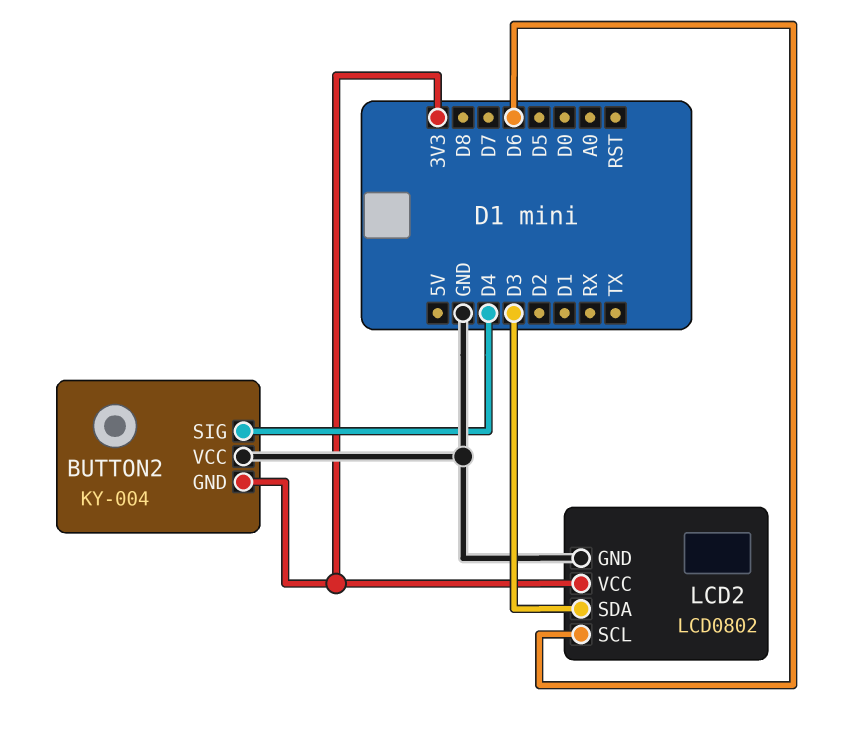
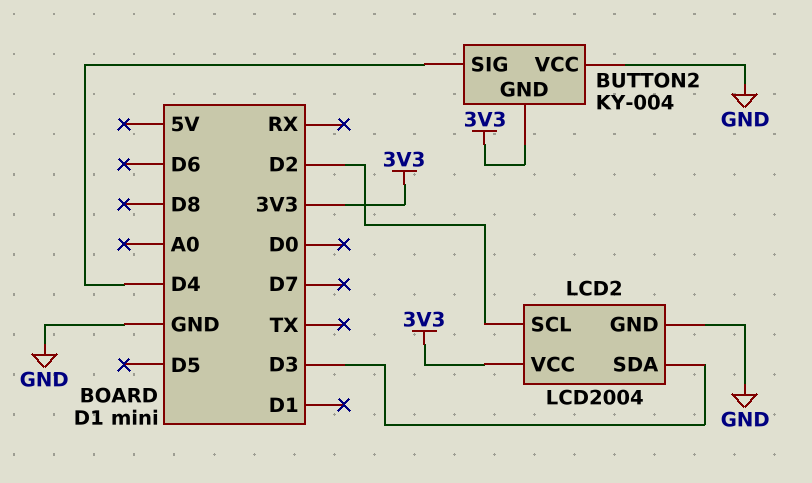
LCD2: LCD0802 -> LCD2004
LCD2 pin SCL: D6 -> D2

